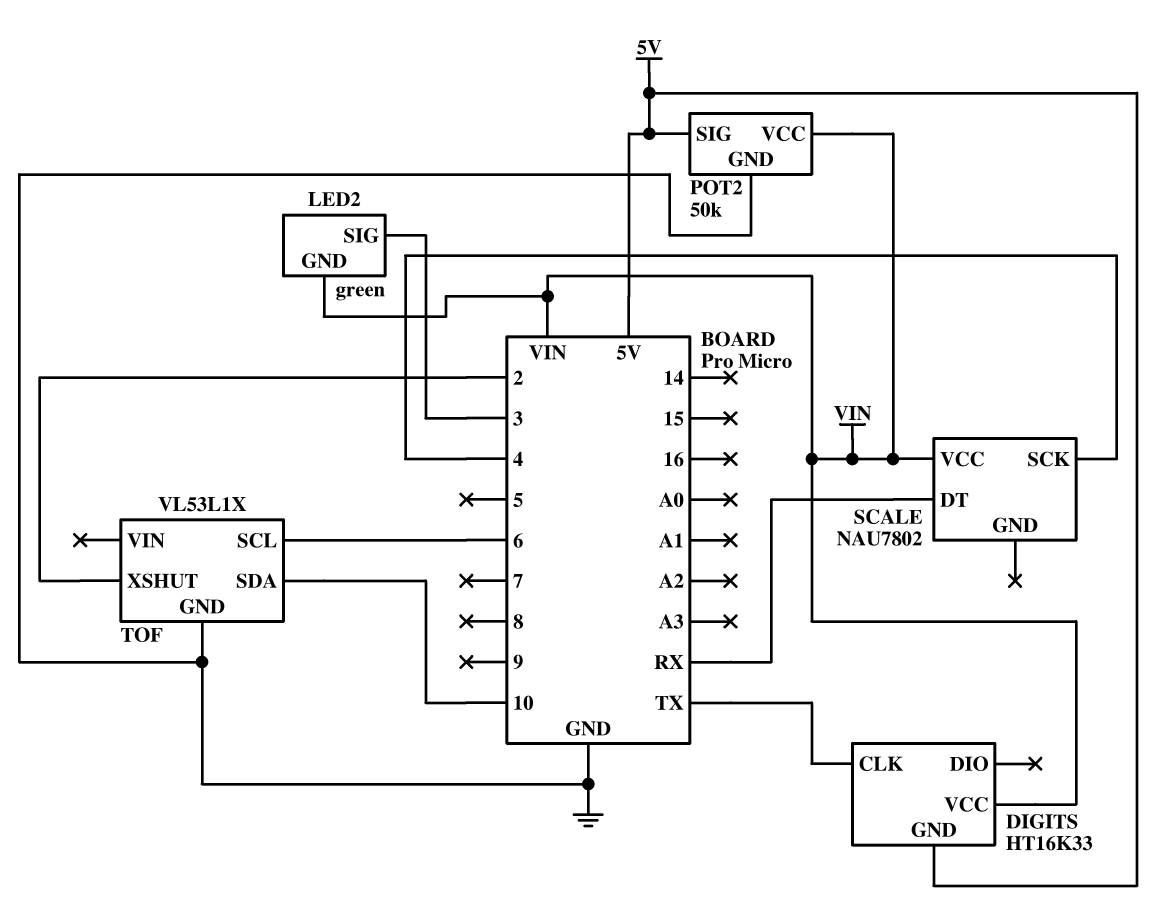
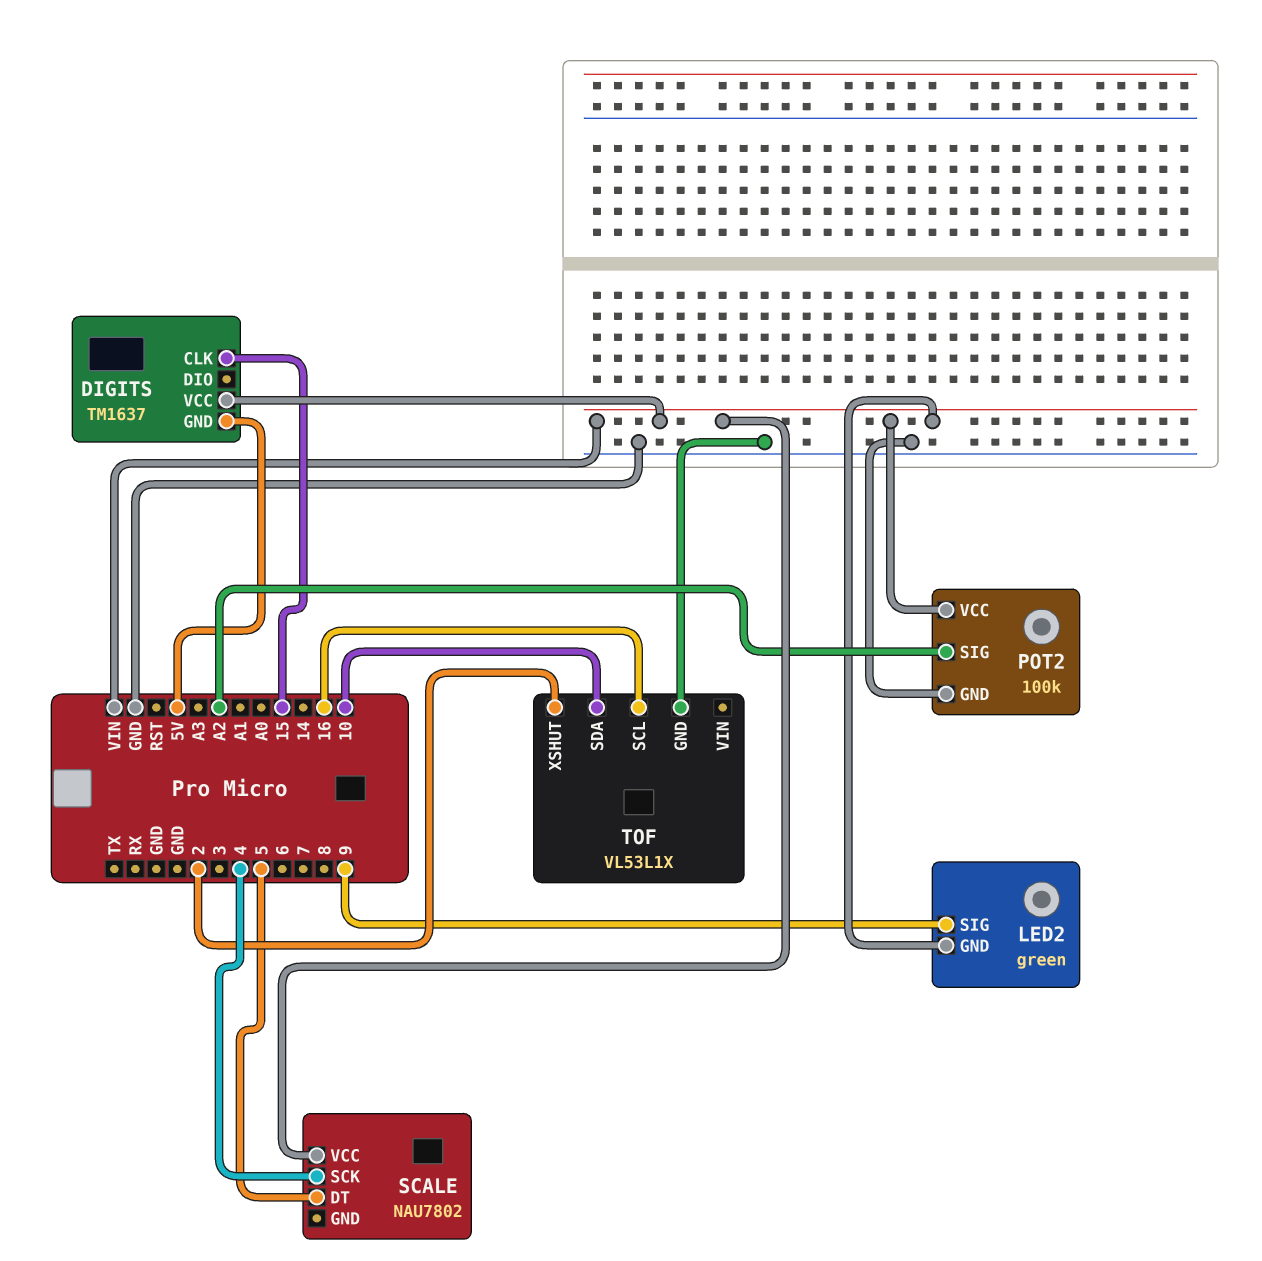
DIGITS: HT16K33 -> TM1637
DIGITS pin CLK: TX -> 15
LED2 pin SIG: 3 -> 9
POT2: 50k -> 100k
POT2 pin SIG: 5V -> A2
SCALE pin DT: RX -> 5
TOF pin SCL: 6 -> 16

